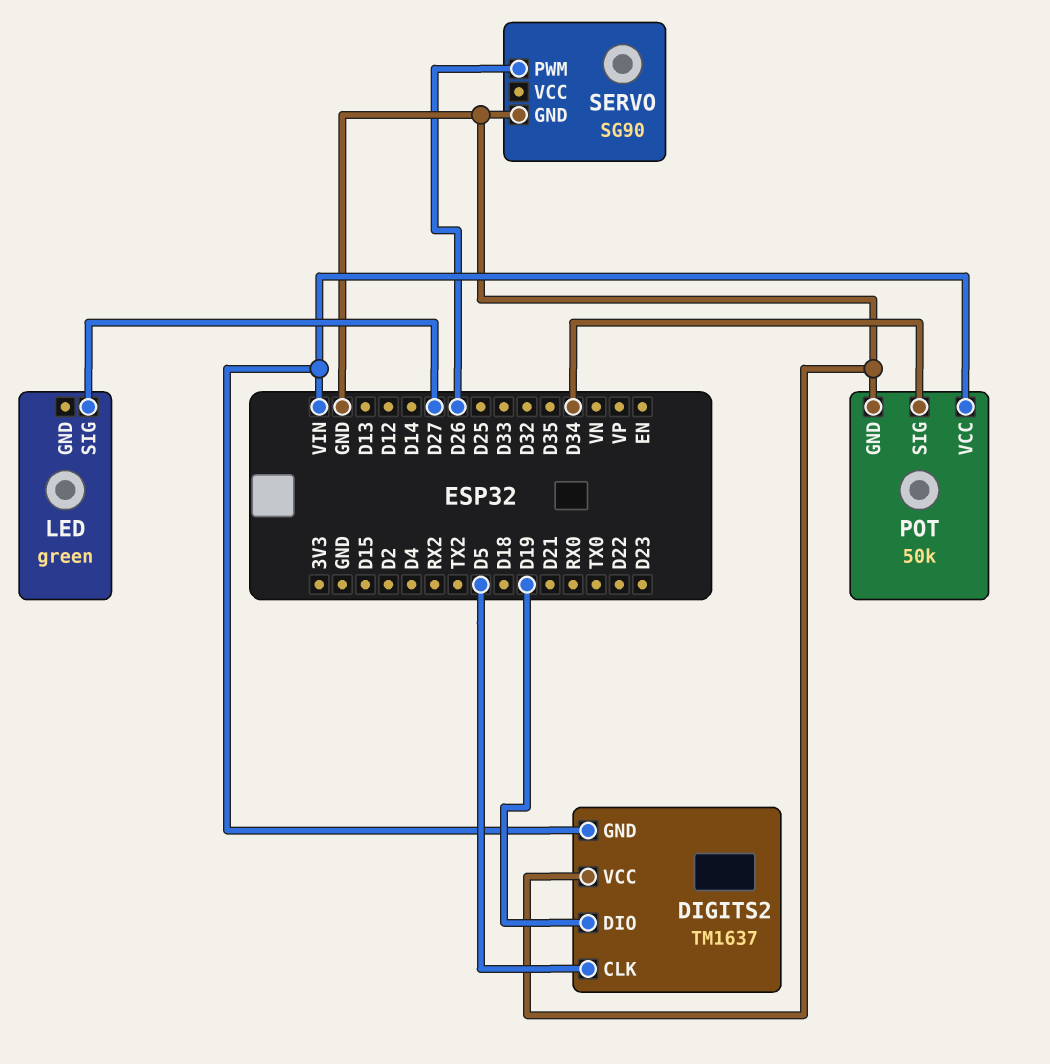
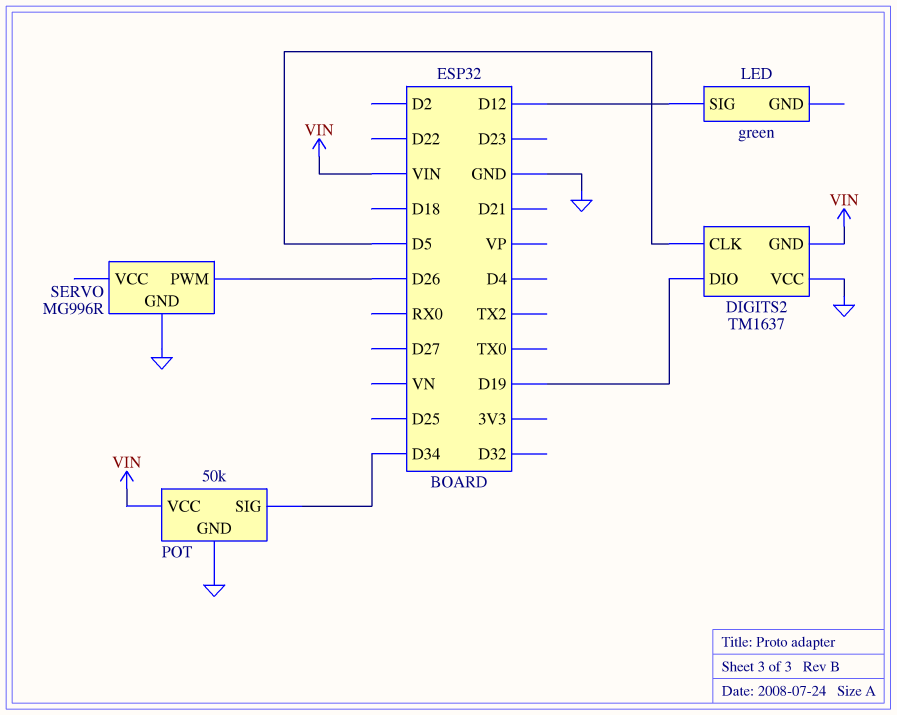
LED pin SIG: D27 -> D12
SERVO: SG90 -> MG996R

